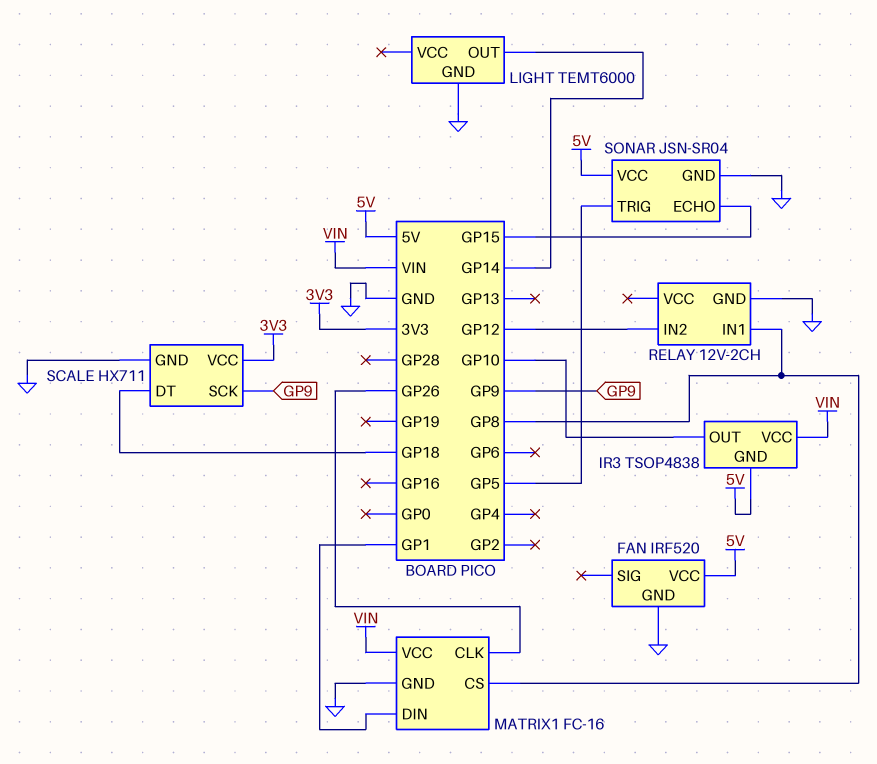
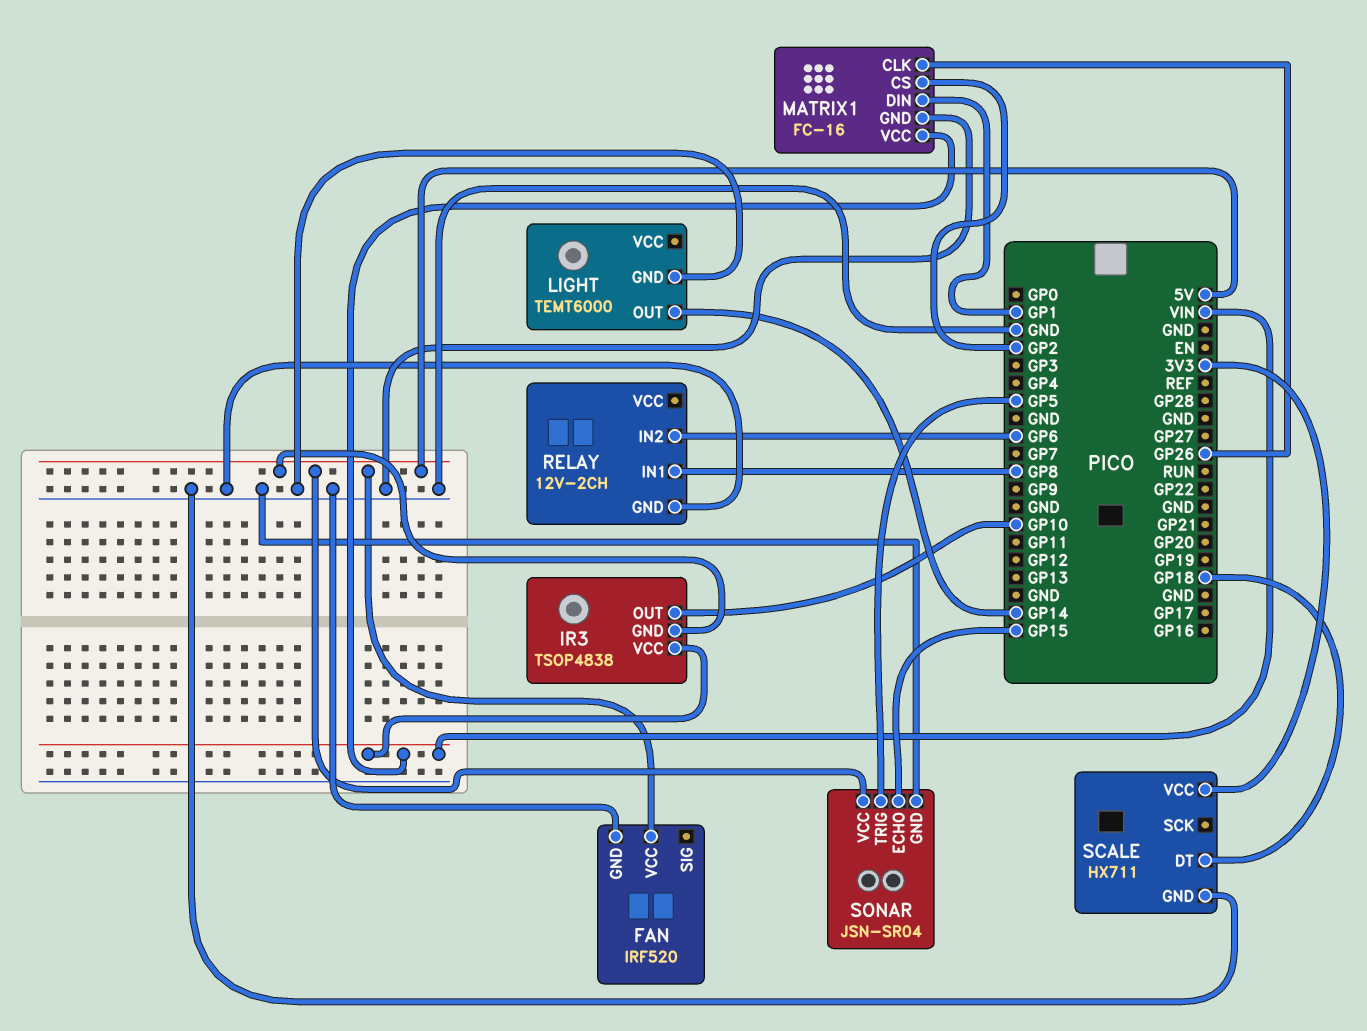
MATRIX1 pin CS: GP8 -> GP2
RELAY pin IN2: GP12 -> GP6
SCALE pin SCK: GP9 -> none

